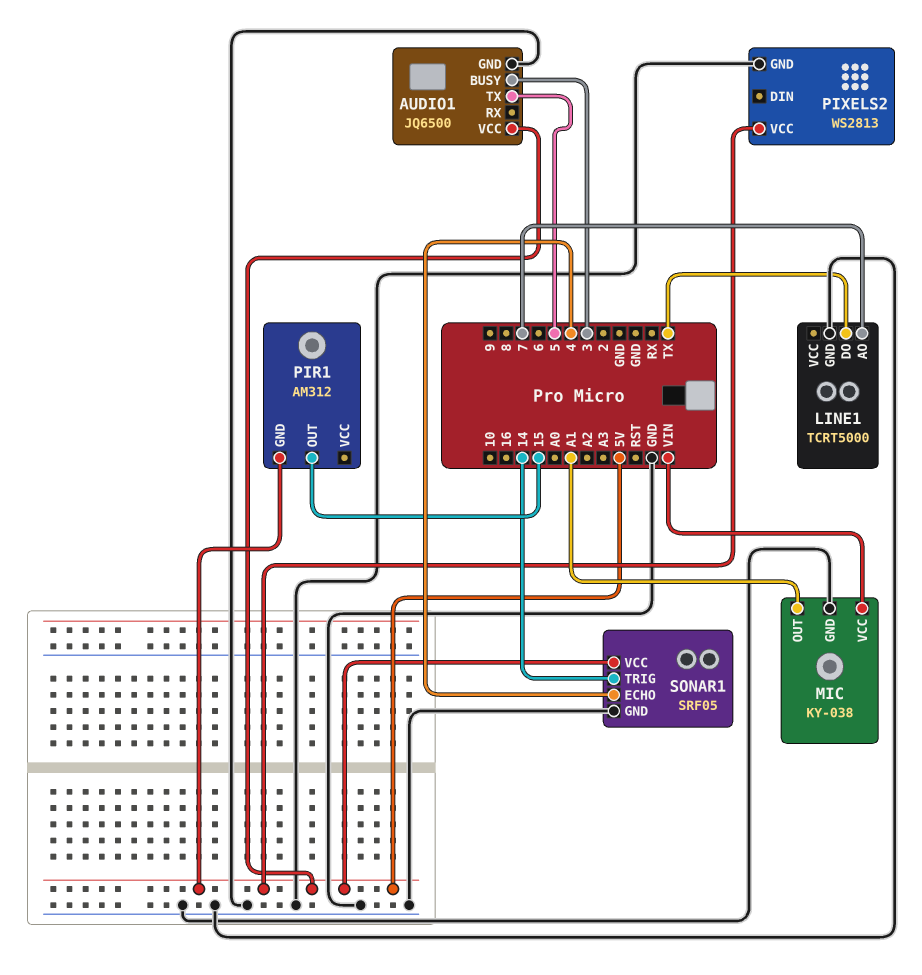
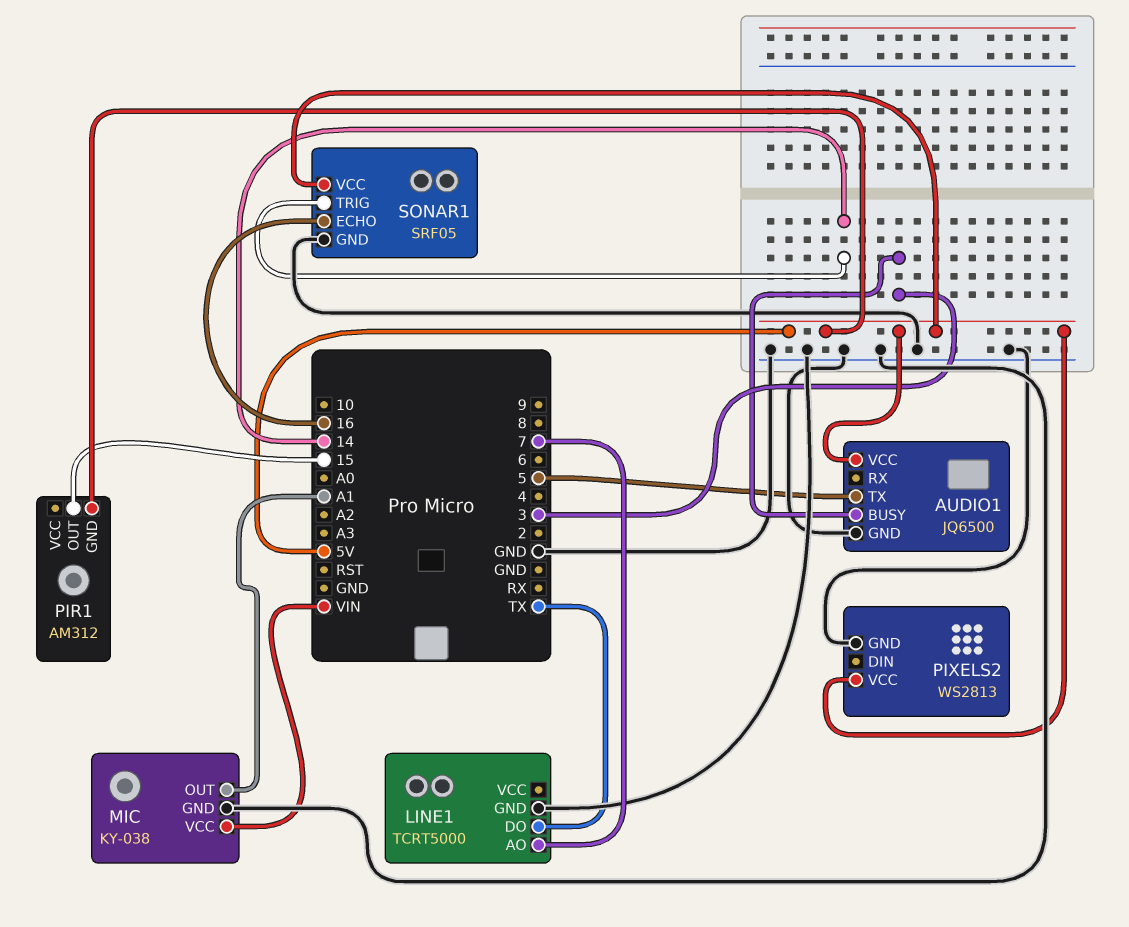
SONAR1 pin ECHO: 4 -> 16

